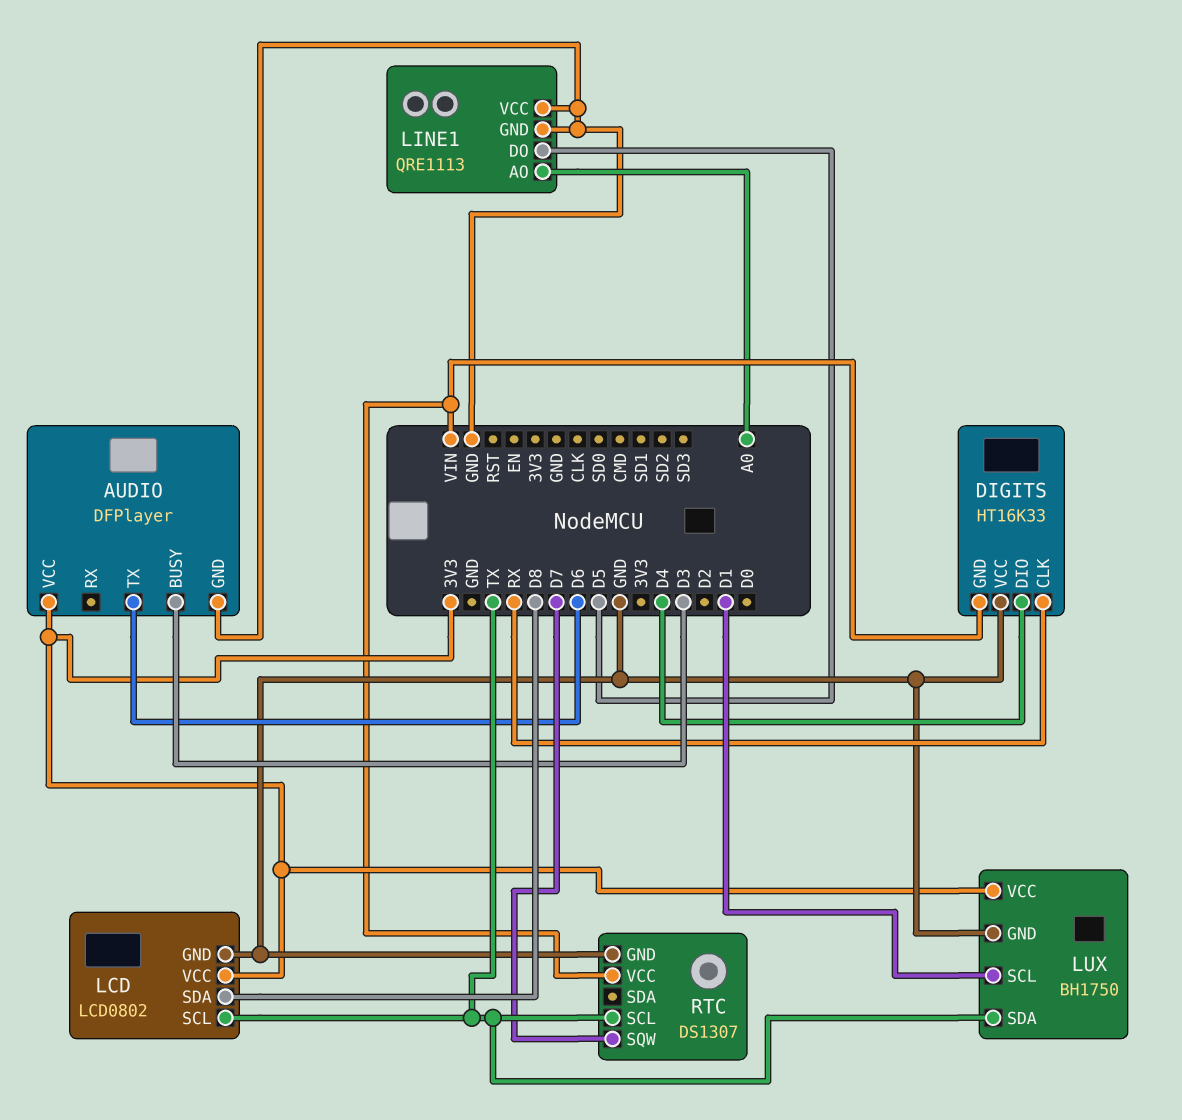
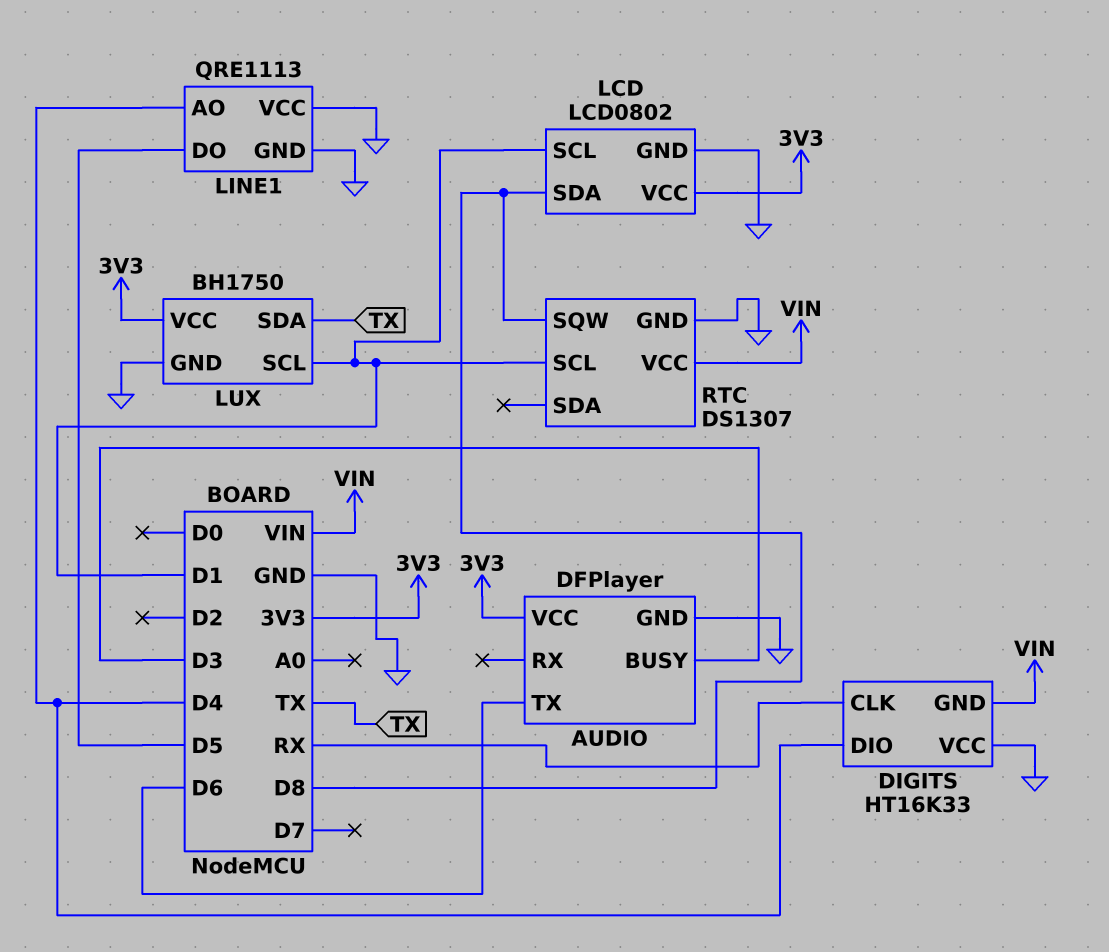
LCD pin SCL: TX -> D1
LINE1 pin AO: A0 -> D4
RTC pin SCL: TX -> D1
RTC pin SQW: D7 -> D8

